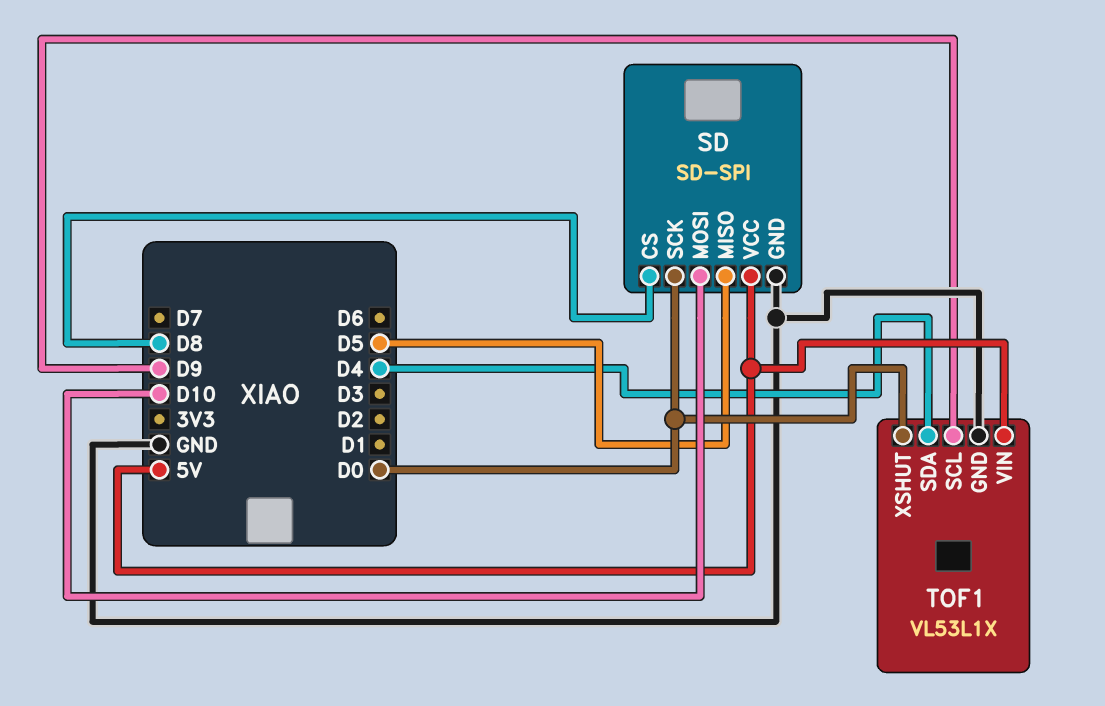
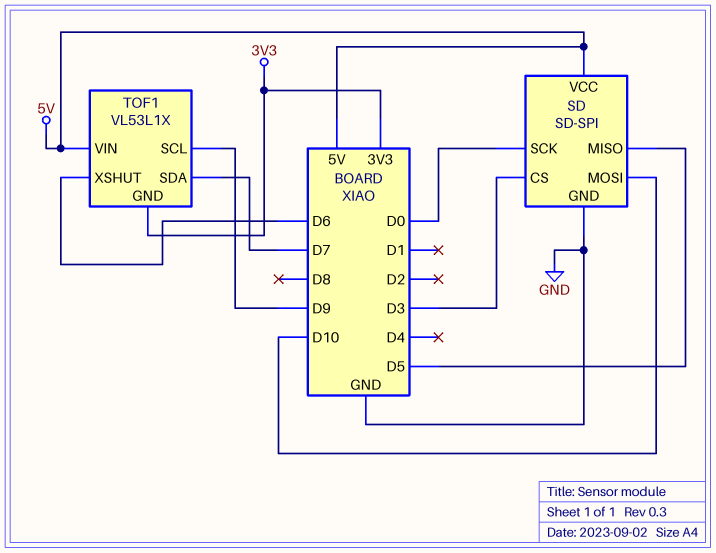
SD pin CS: D8 -> D3
TOF1 pin GND: GND -> 3V3
TOF1 pin SDA: D4 -> D7
TOF1 pin XSHUT: D0 -> D6

